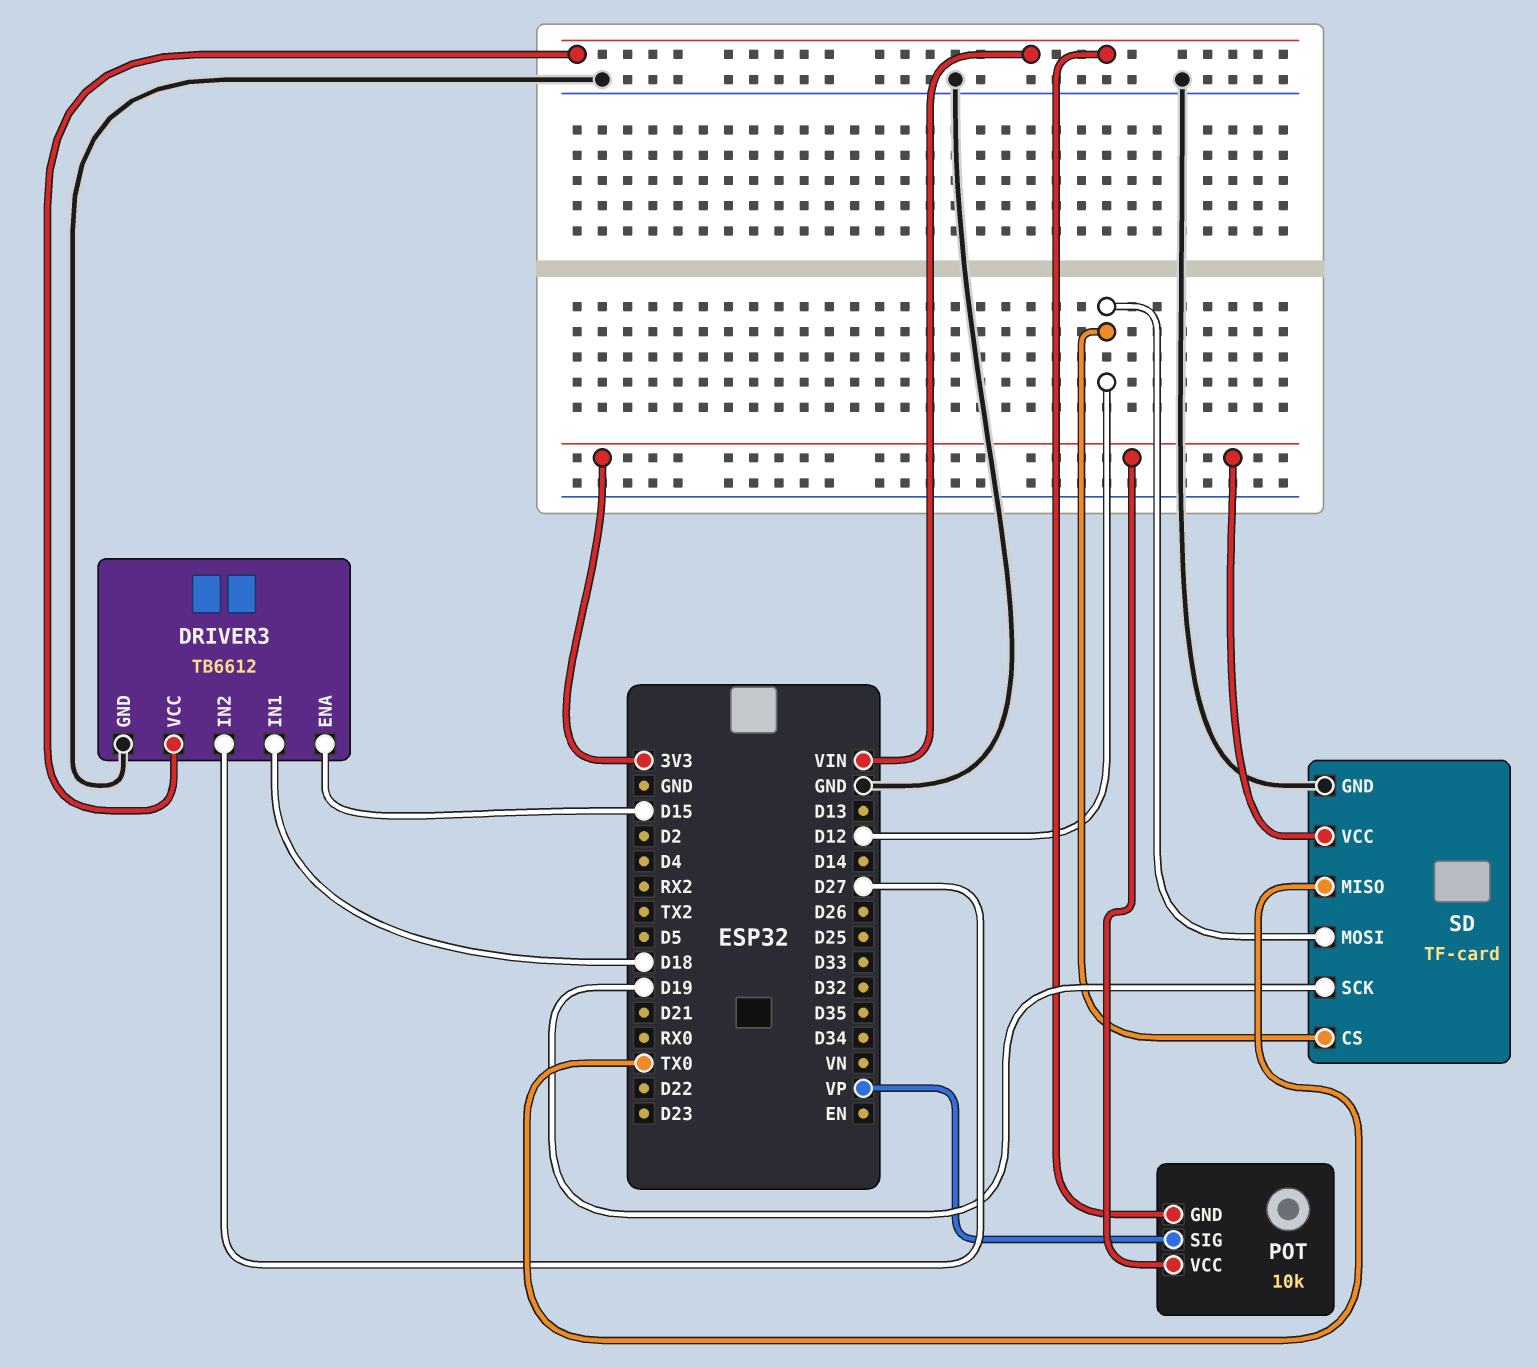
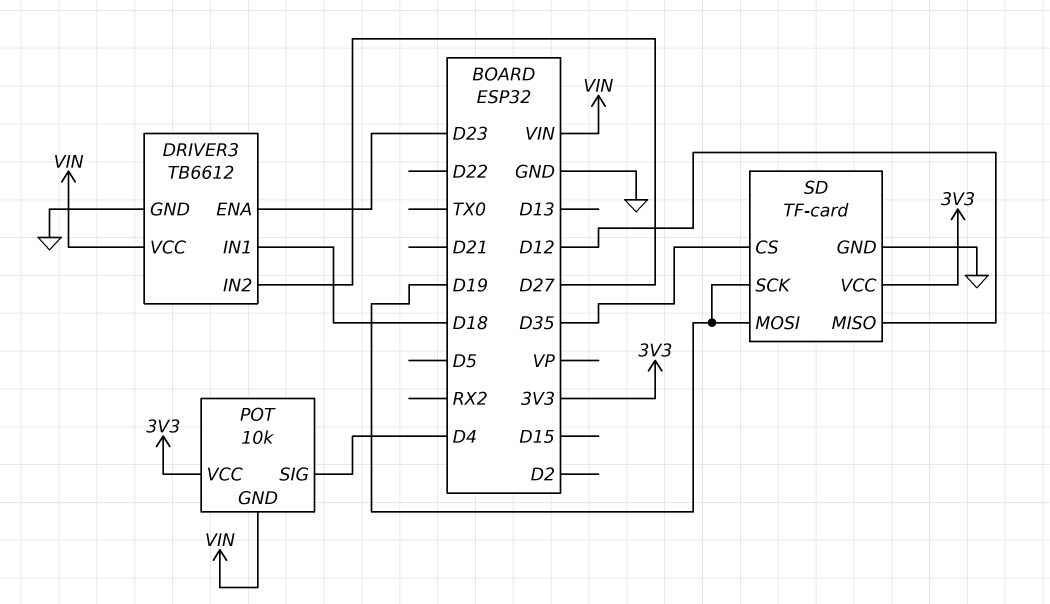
DRIVER3 pin ENA: D15 -> D23
POT pin SIG: VP -> D4
SD pin CS: D12 -> D35
SD pin MISO: TX0 -> D12
SD pin MOSI: D12 -> D19

